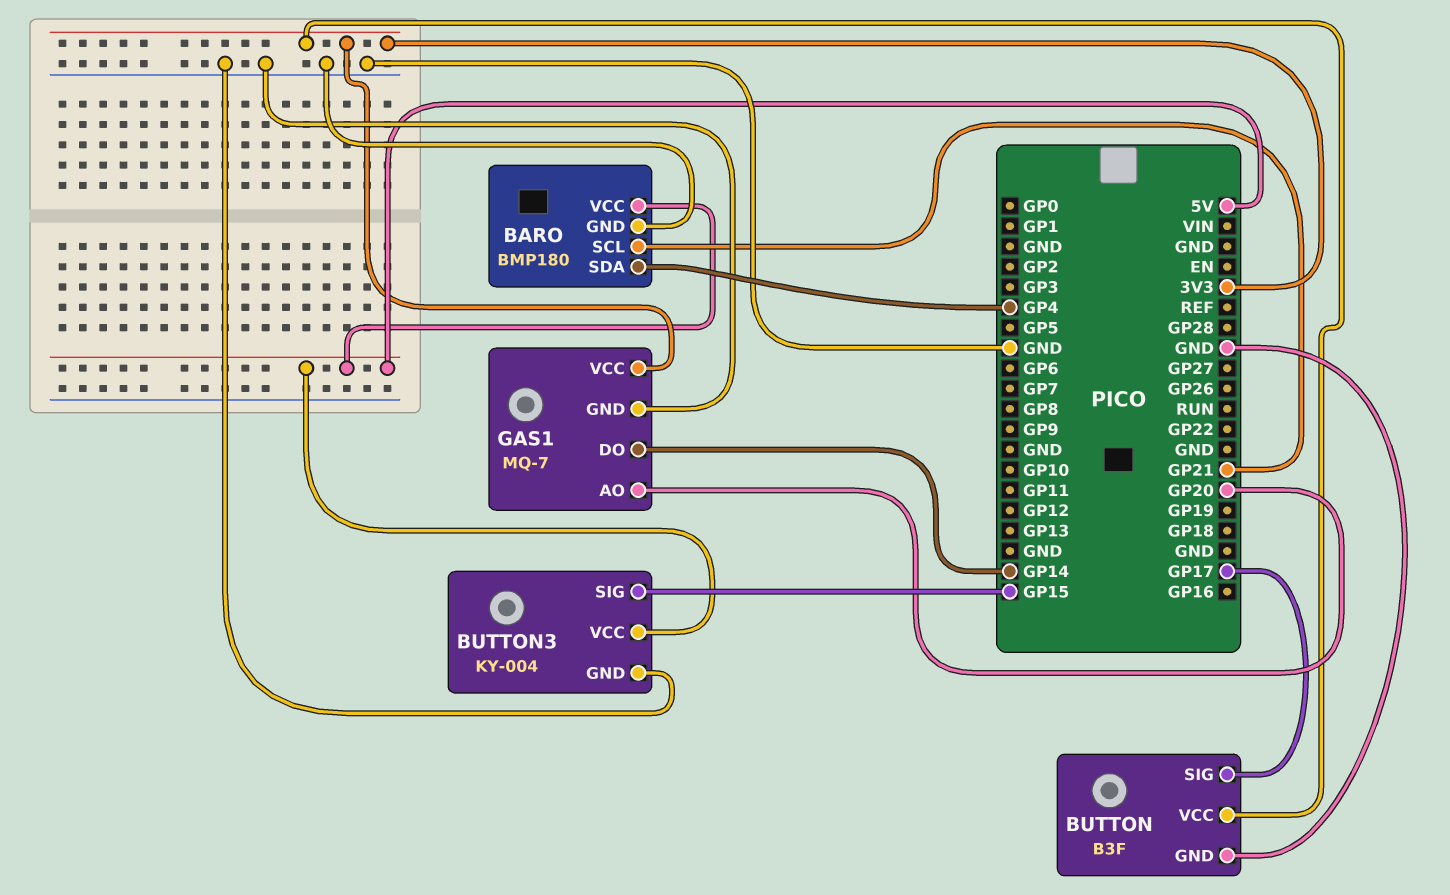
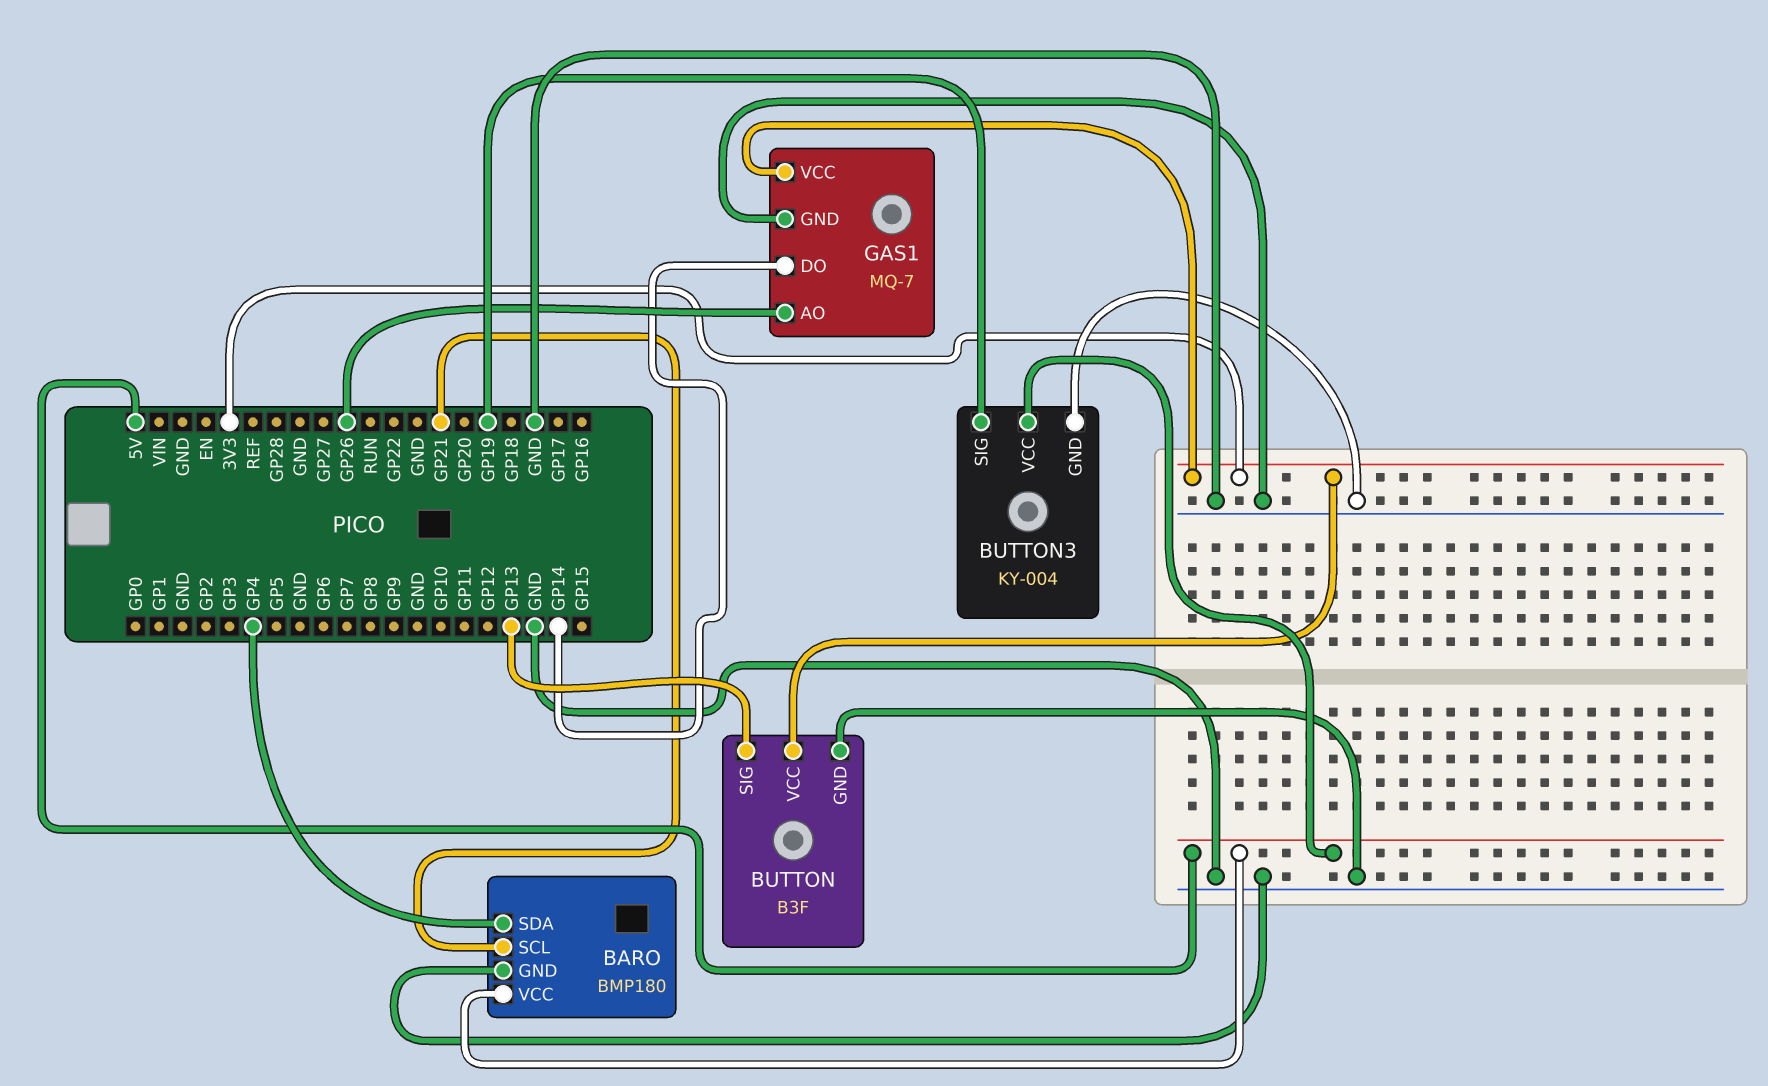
BUTTON pin SIG: GP17 -> GP13
BUTTON3 pin SIG: GP15 -> GP19
GAS1 pin AO: GP20 -> GP26

